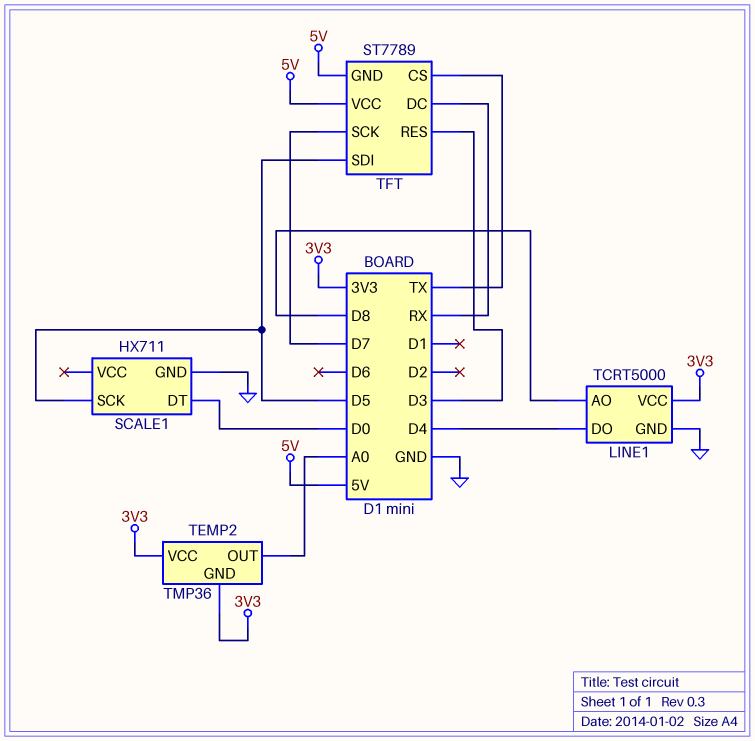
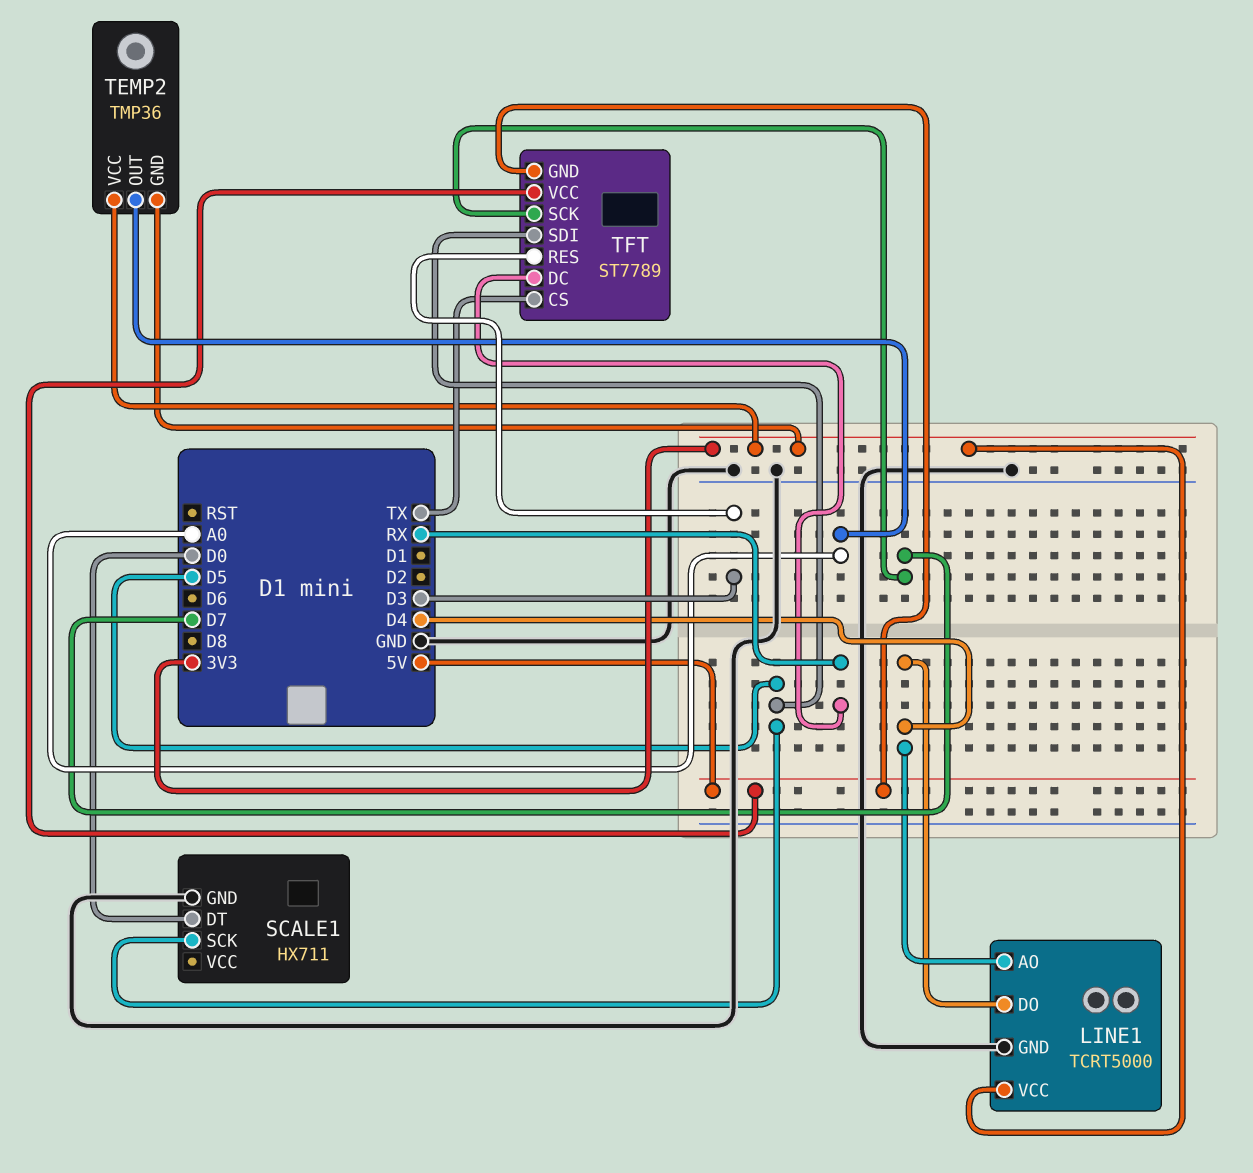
LINE1 pin AO: D8 -> D4

